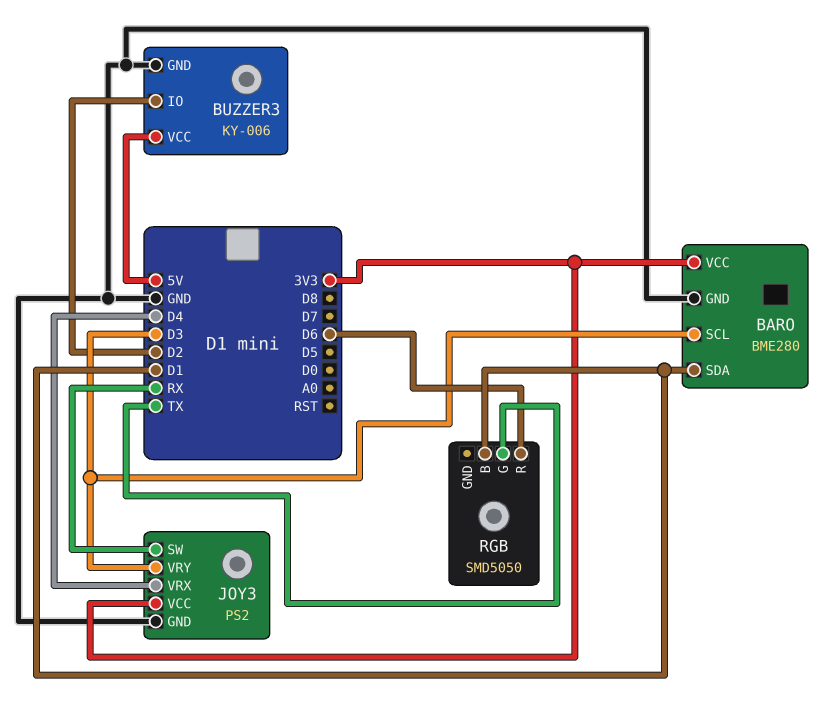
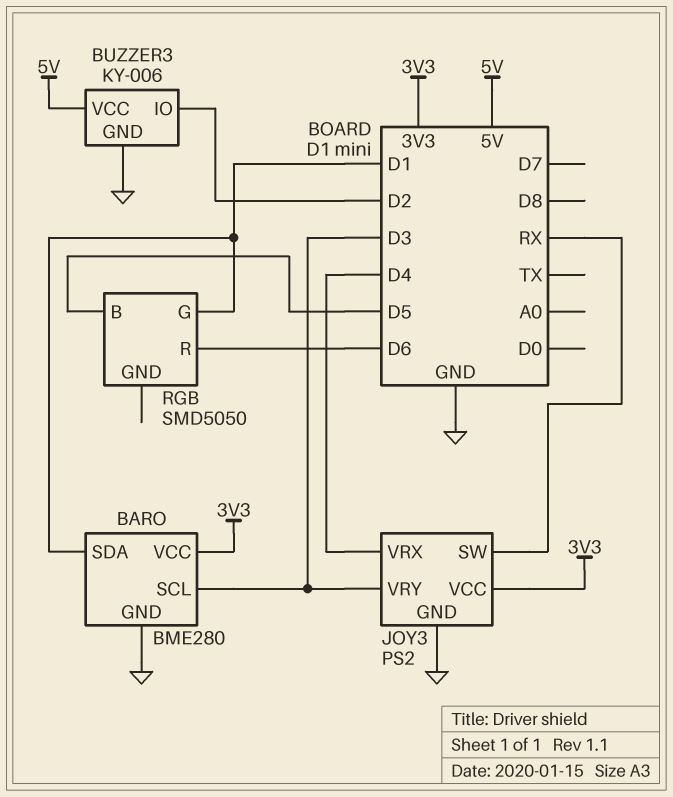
RGB pin B: D1 -> D5
RGB pin G: TX -> D1

